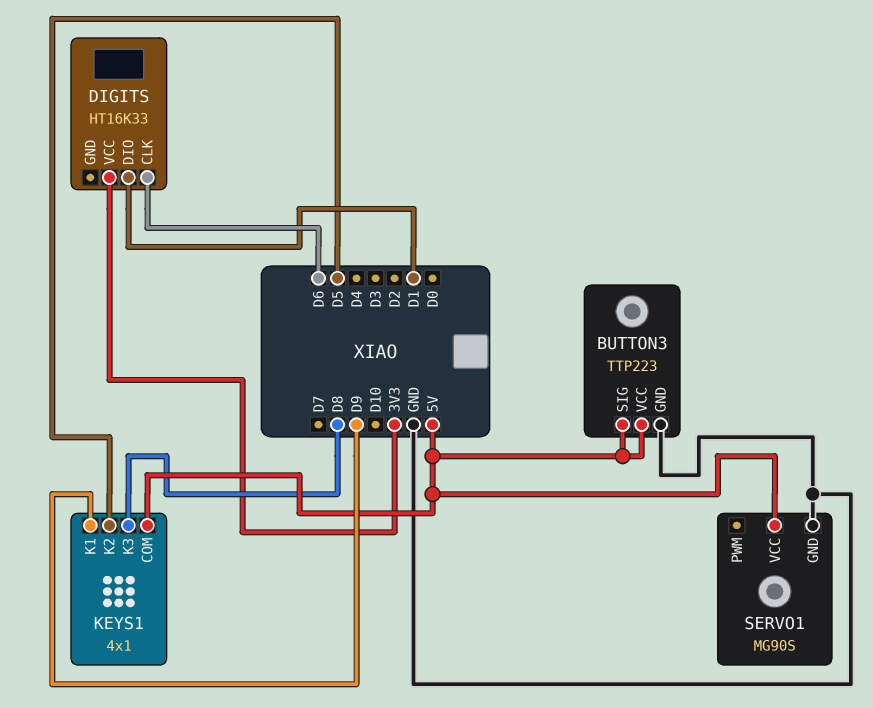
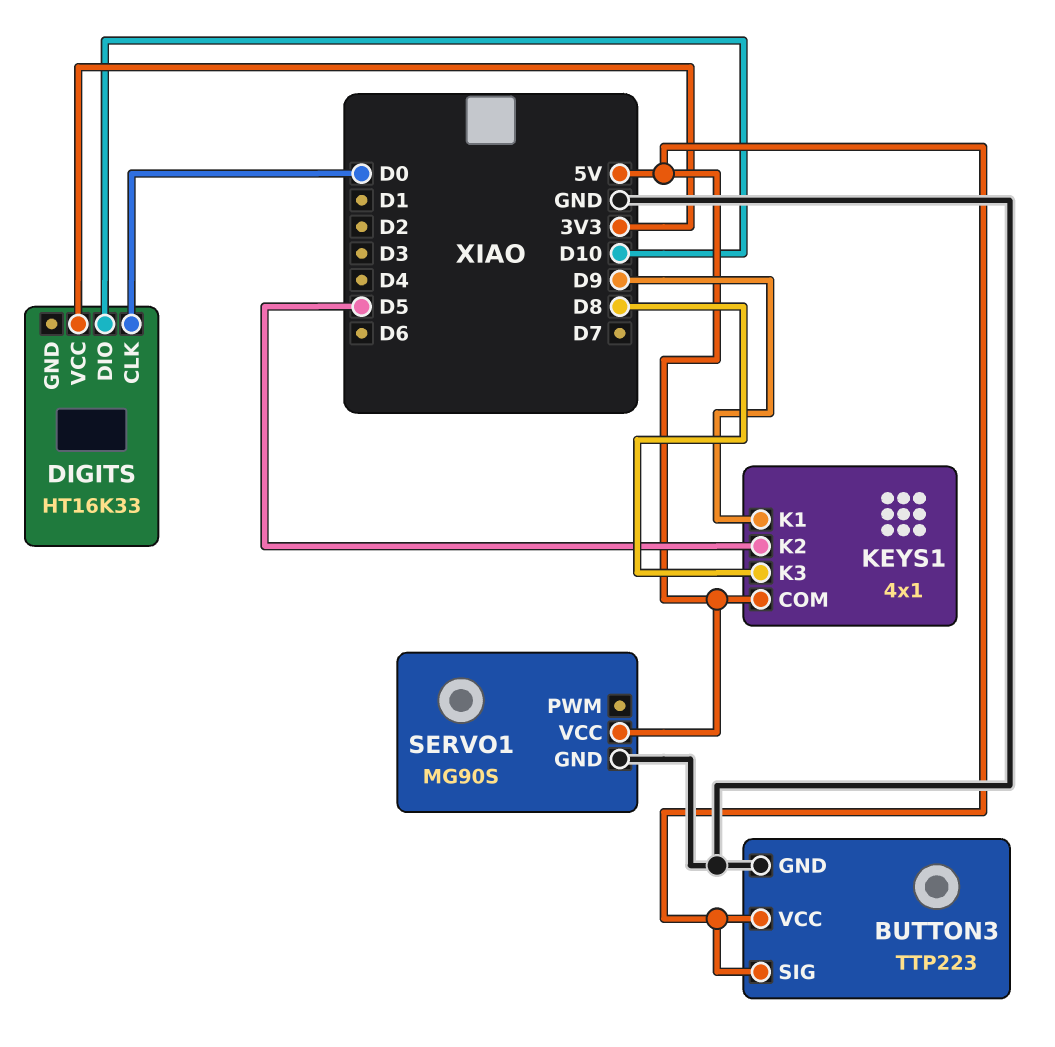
DIGITS pin CLK: D6 -> D0
DIGITS pin DIO: D1 -> D10

